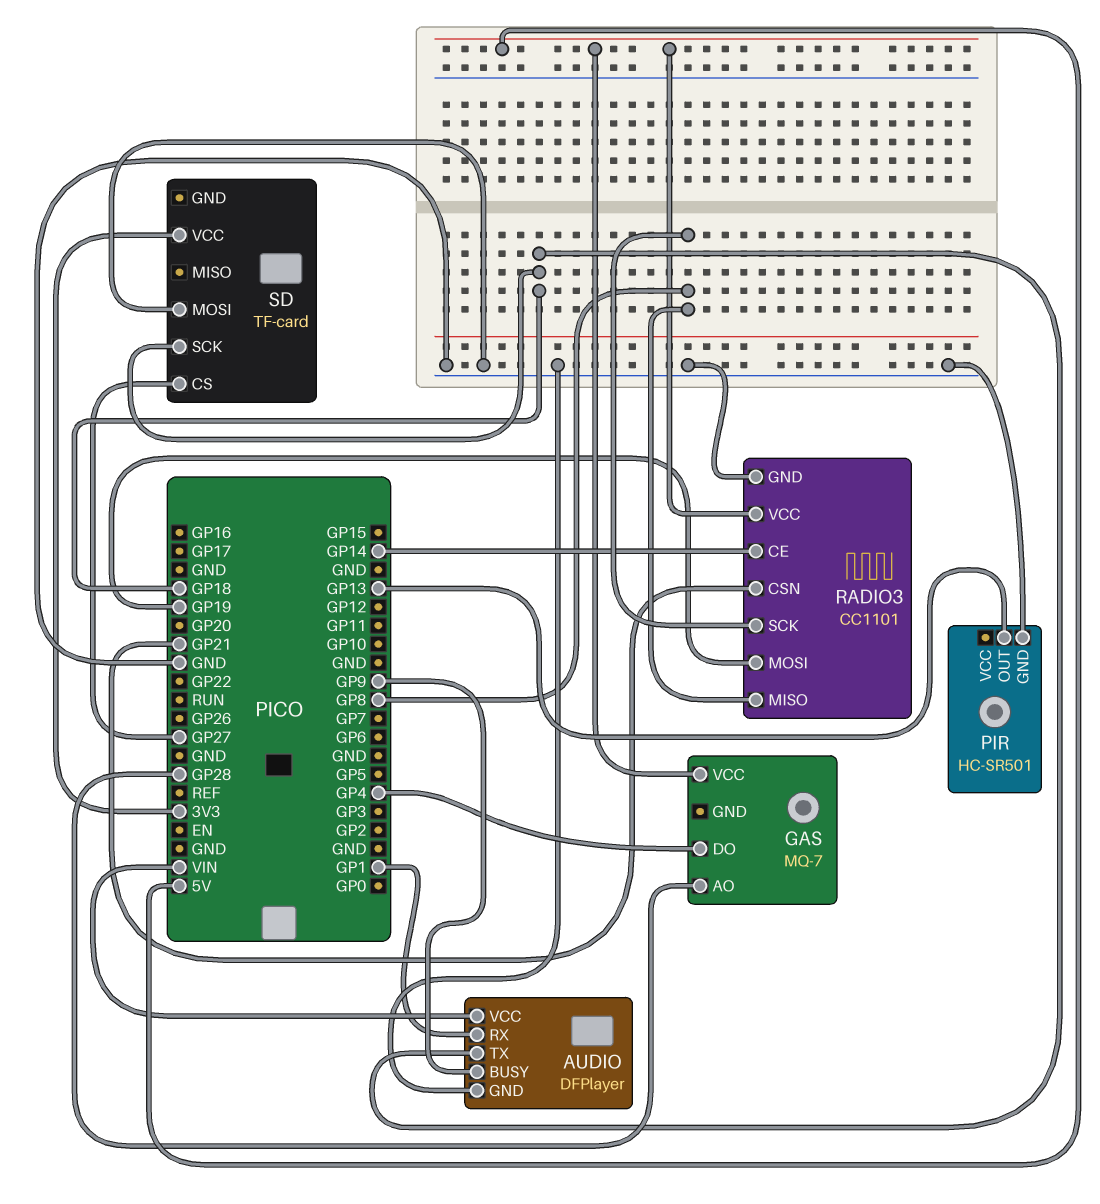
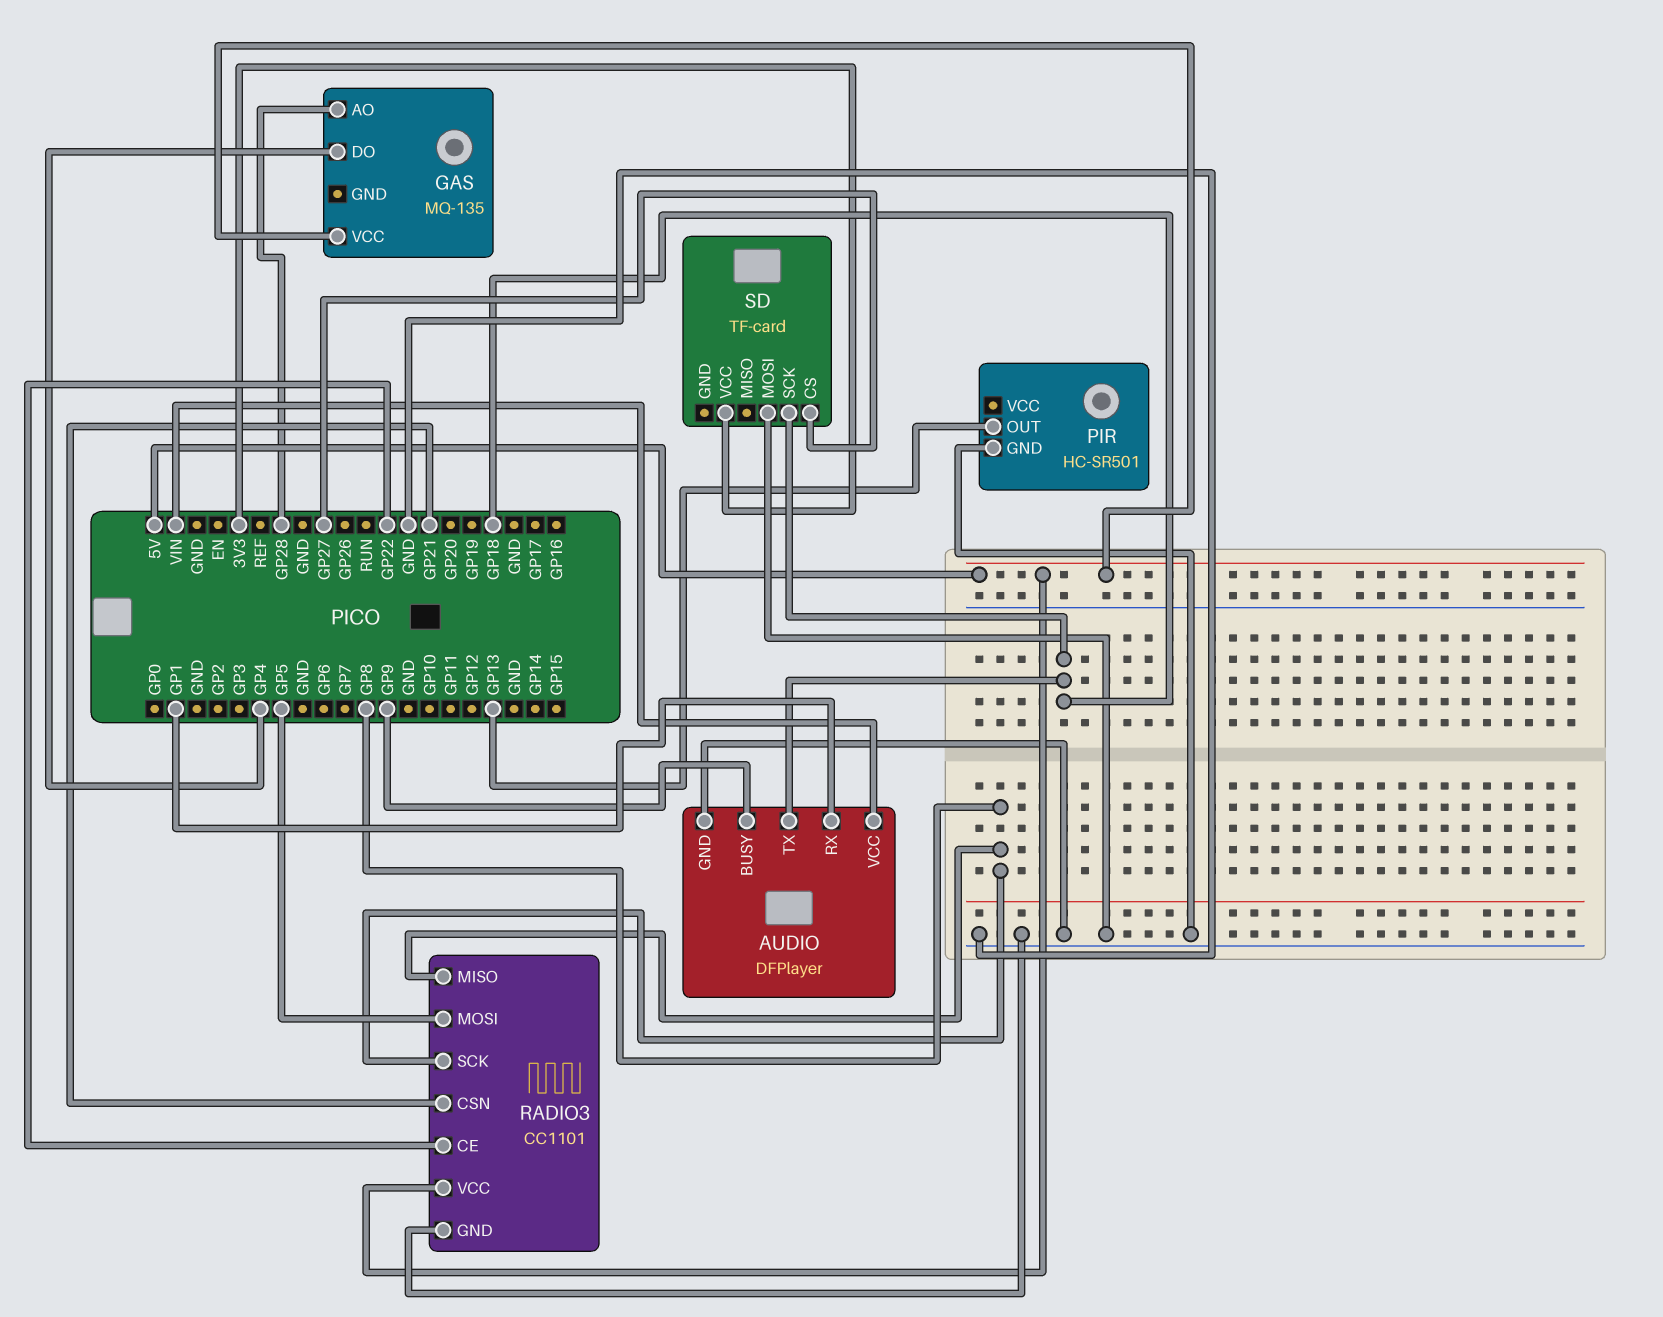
GAS: MQ-7 -> MQ-135
RADIO3 pin CE: GP14 -> GP22
RADIO3 pin MOSI: GP19 -> GP5

